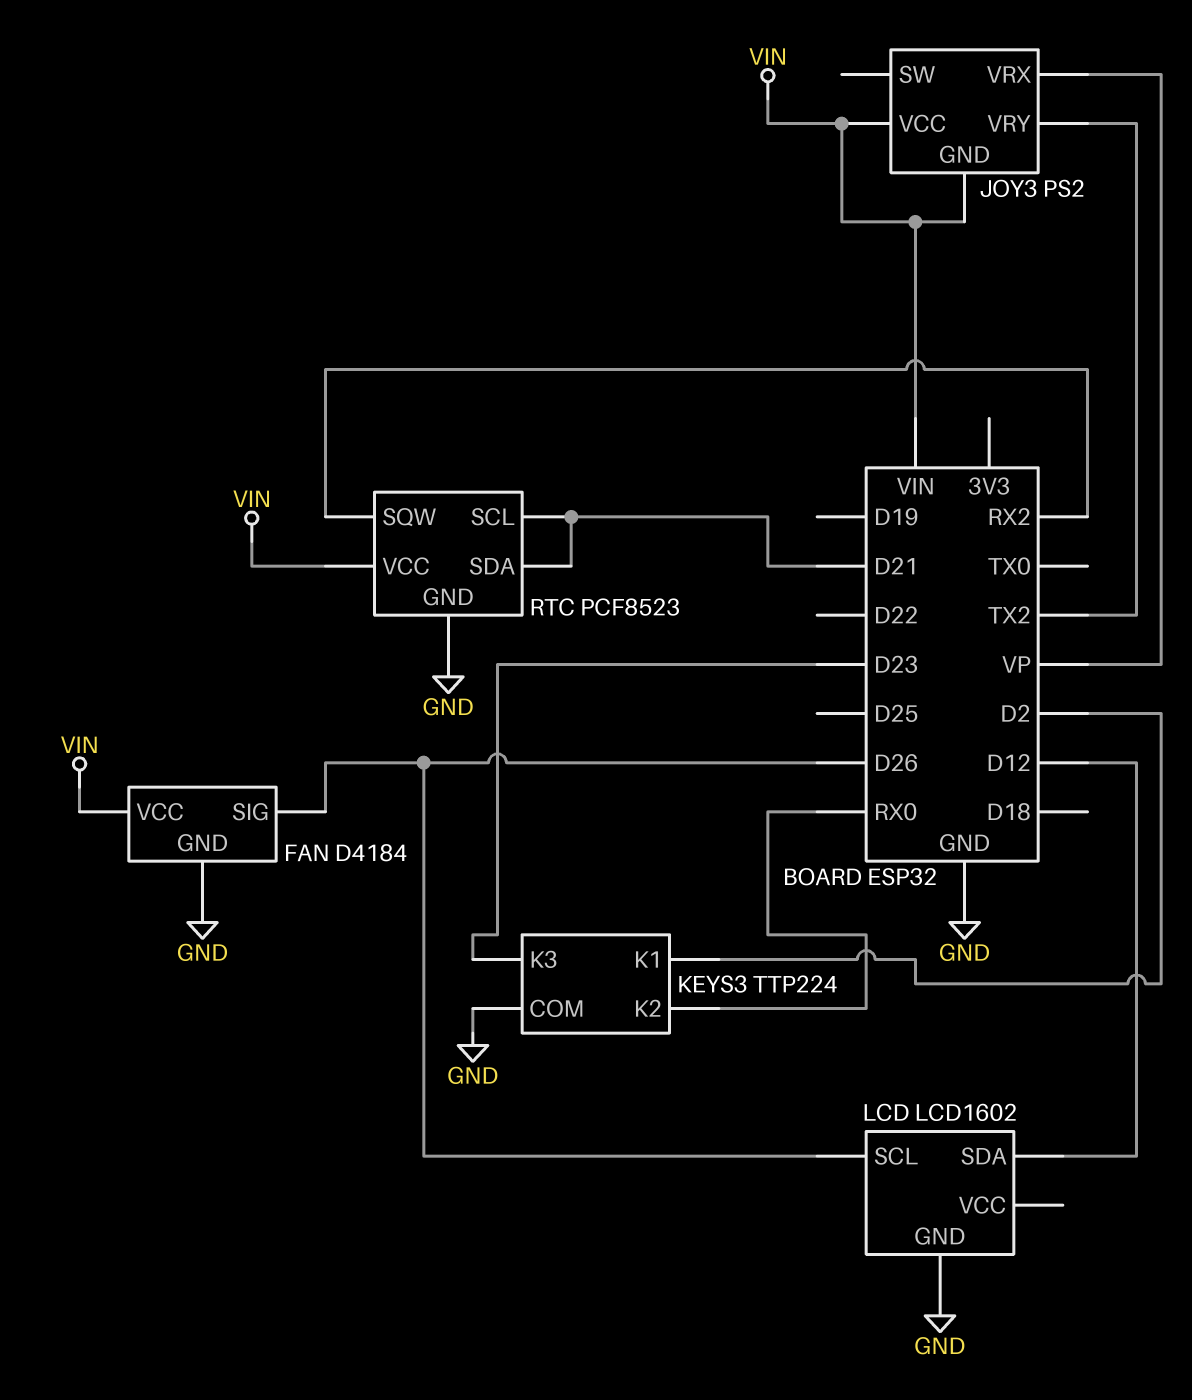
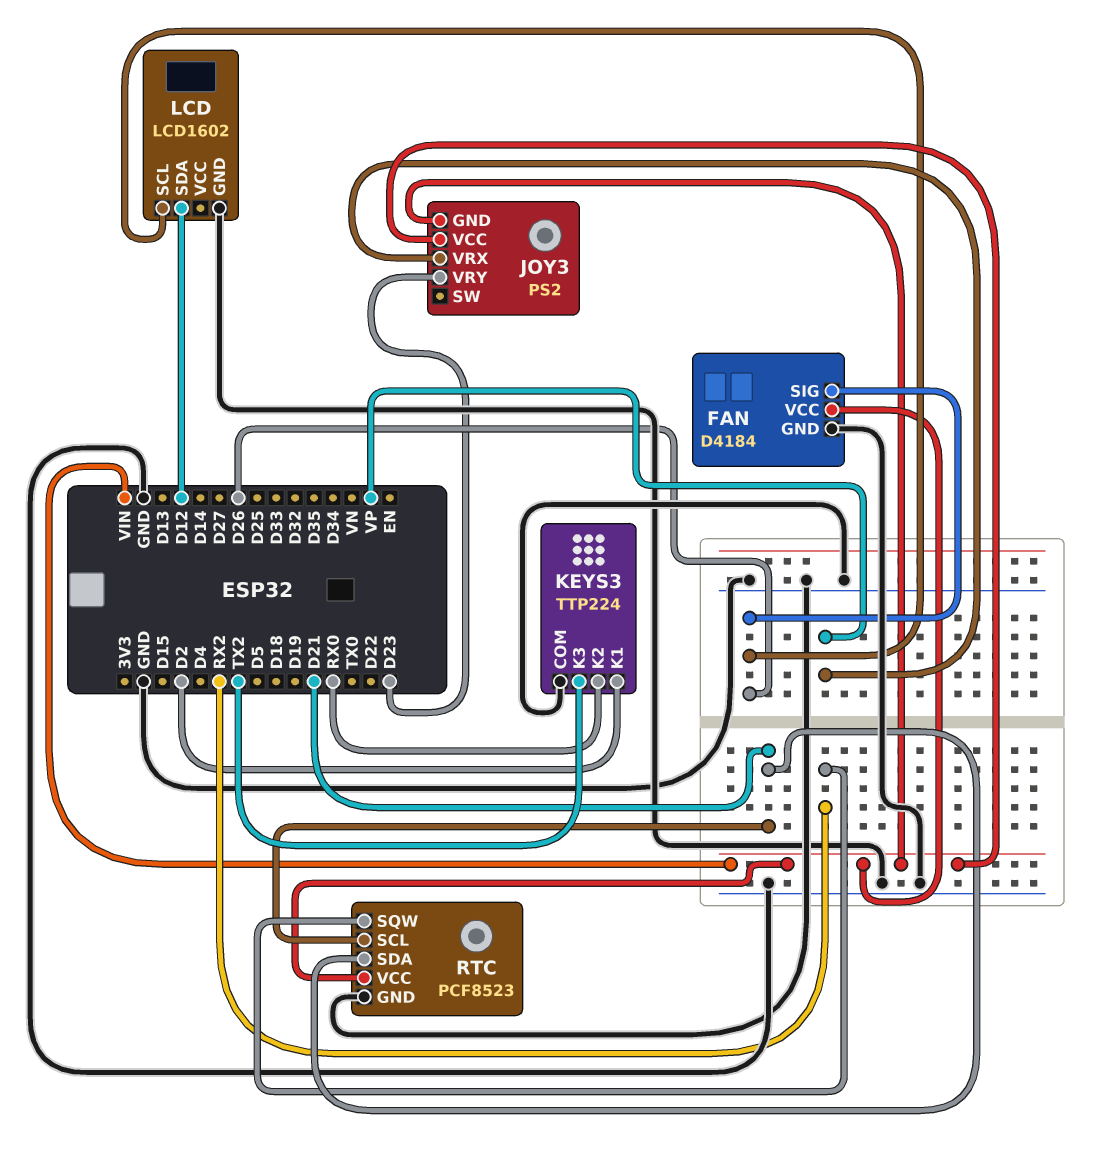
JOY3 pin VRY: TX2 -> D23
KEYS3 pin K3: D23 -> TX2

